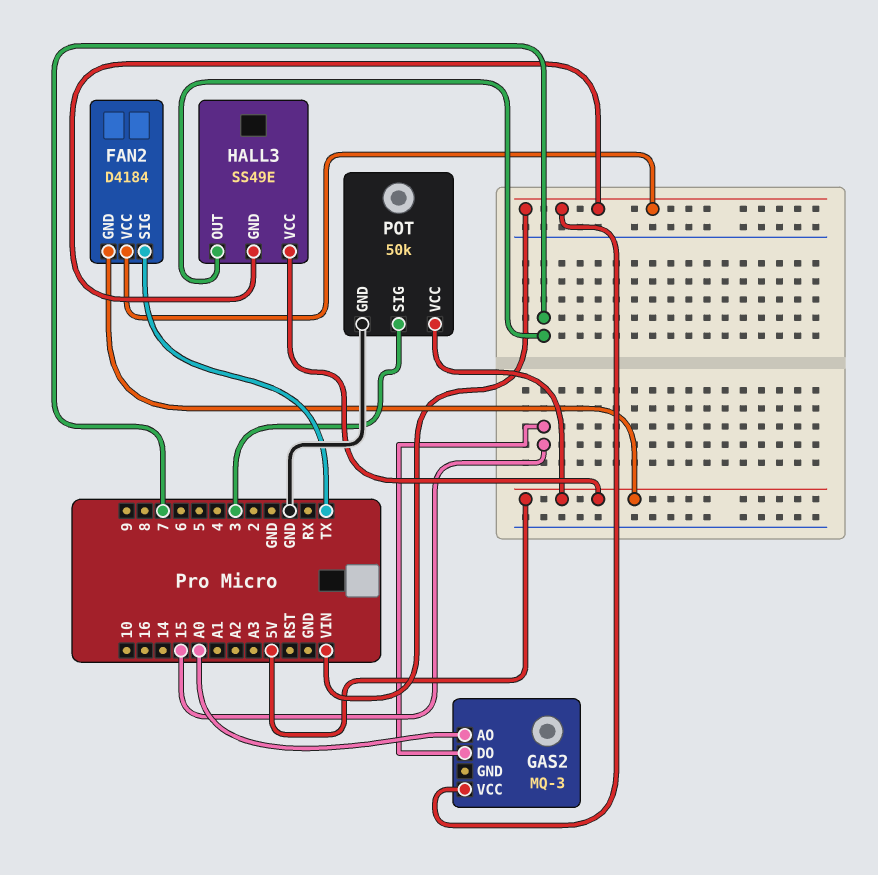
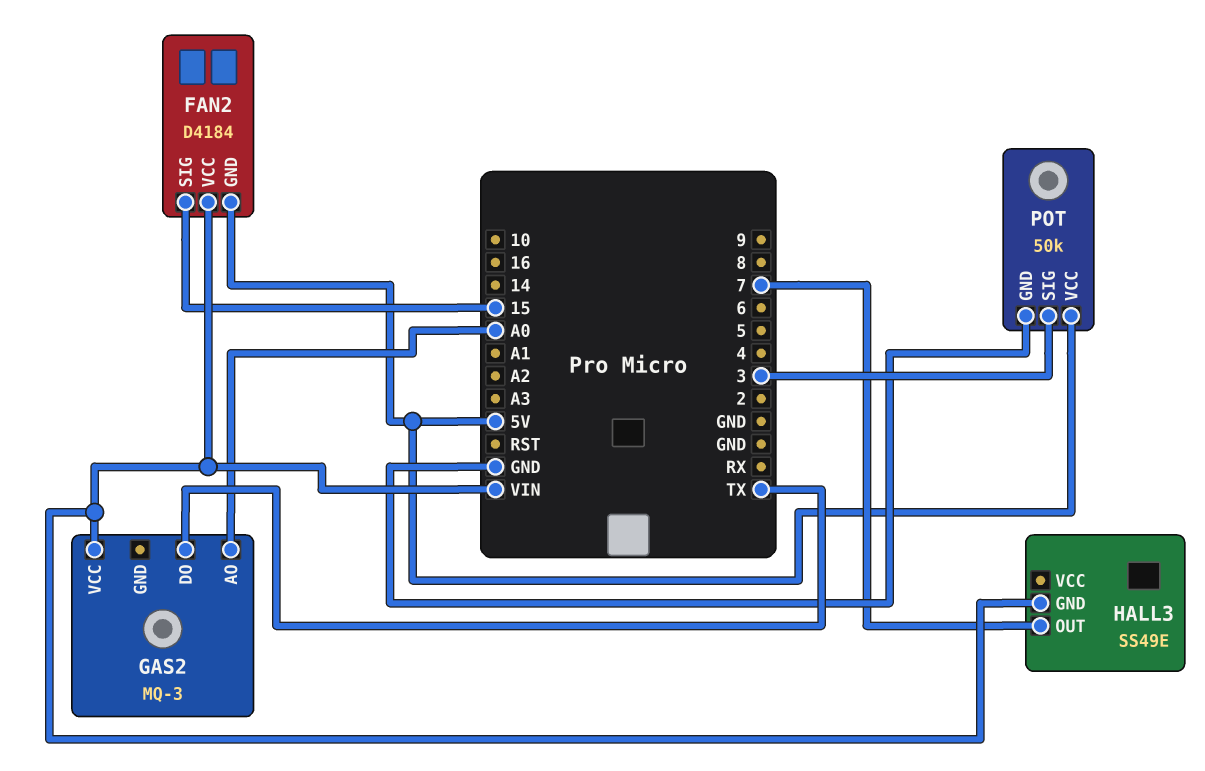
FAN2 pin SIG: TX -> 15
GAS2 pin DO: 15 -> TX
HALL3 pin VCC: 5V -> none

